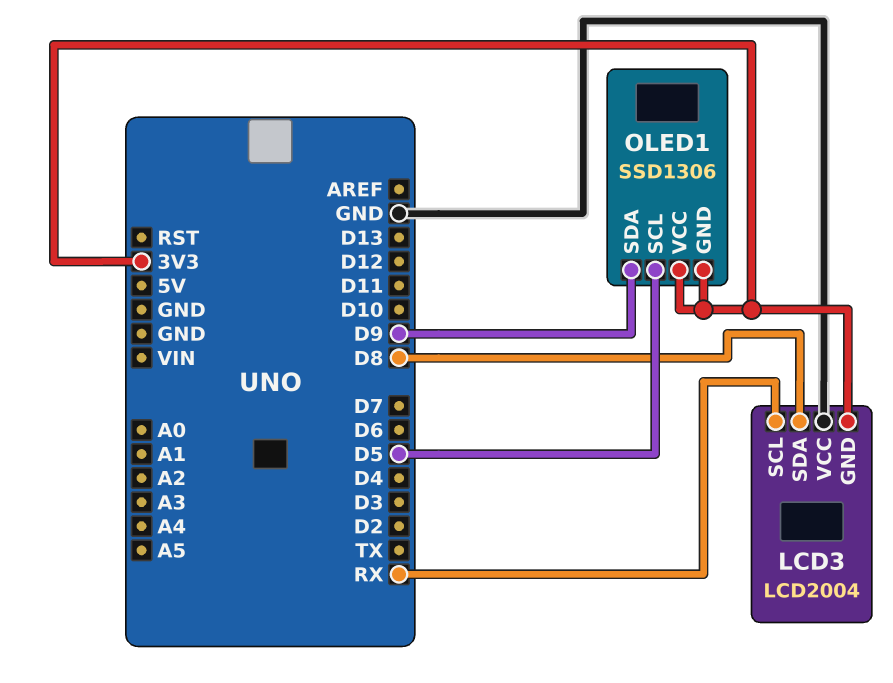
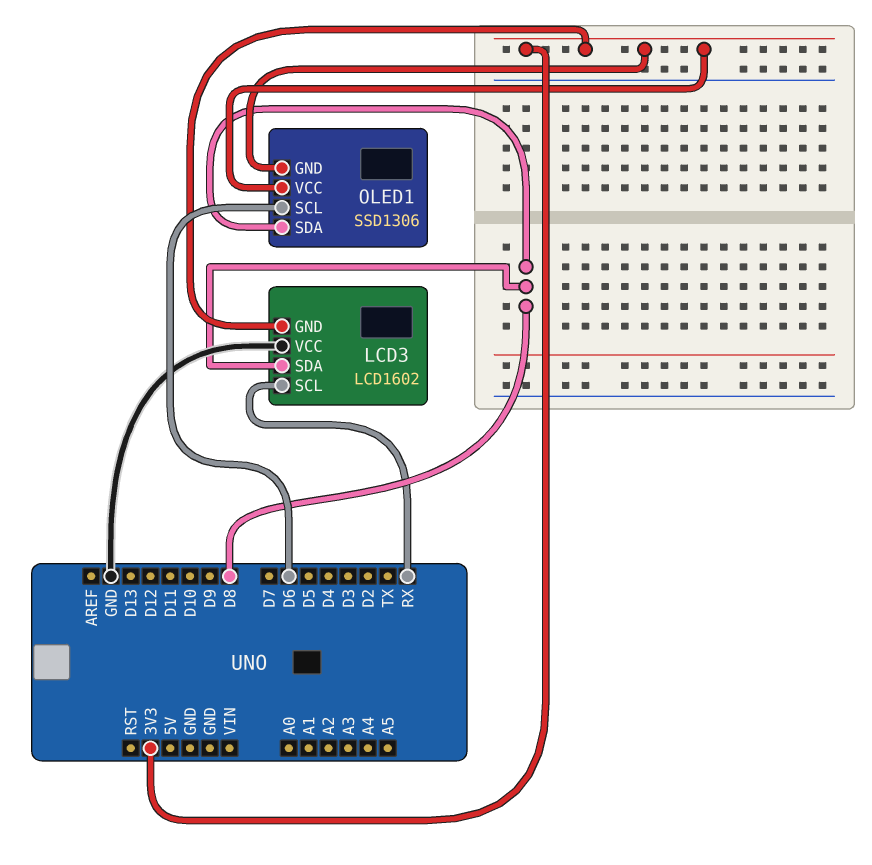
LCD3: LCD2004 -> LCD1602
OLED1 pin SCL: D5 -> D6
OLED1 pin SDA: D9 -> D8

